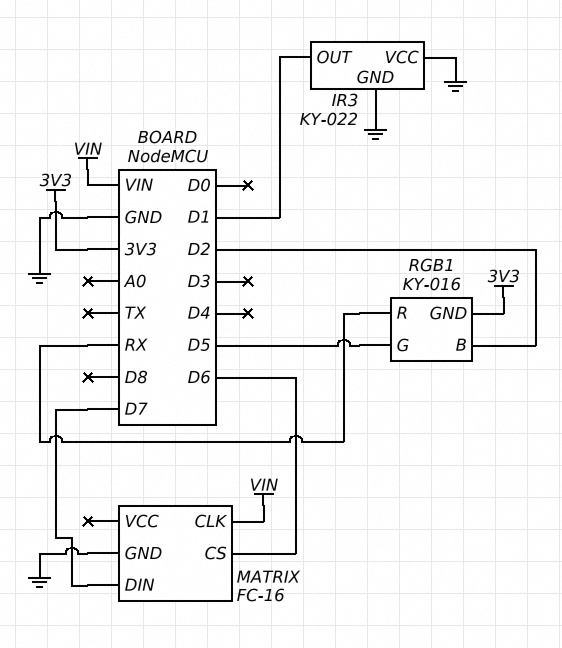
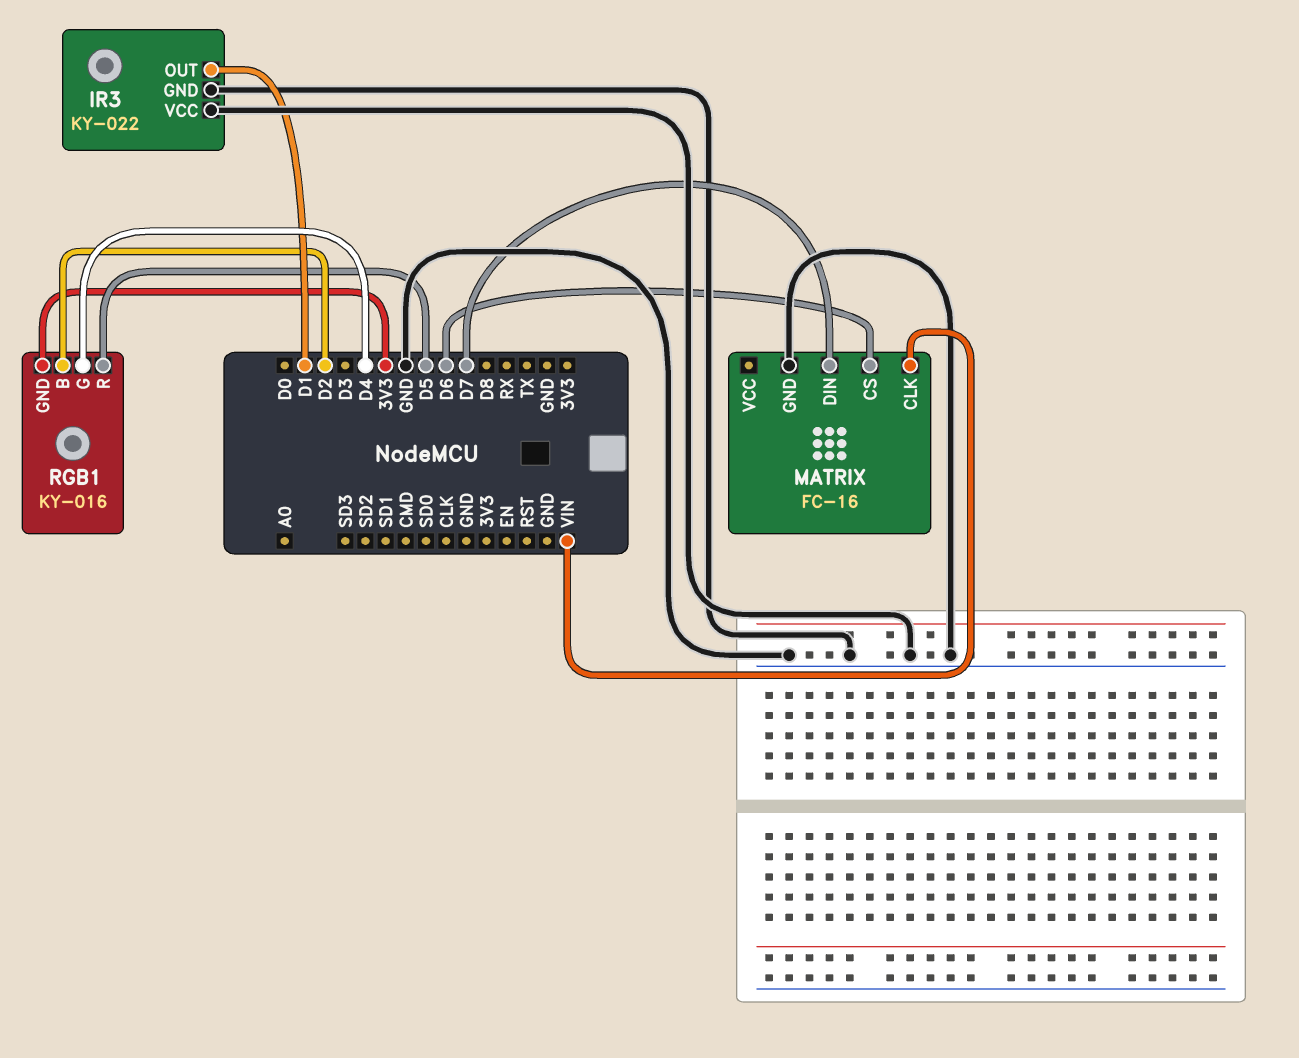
RGB1 pin G: D5 -> D4
RGB1 pin R: RX -> D5

